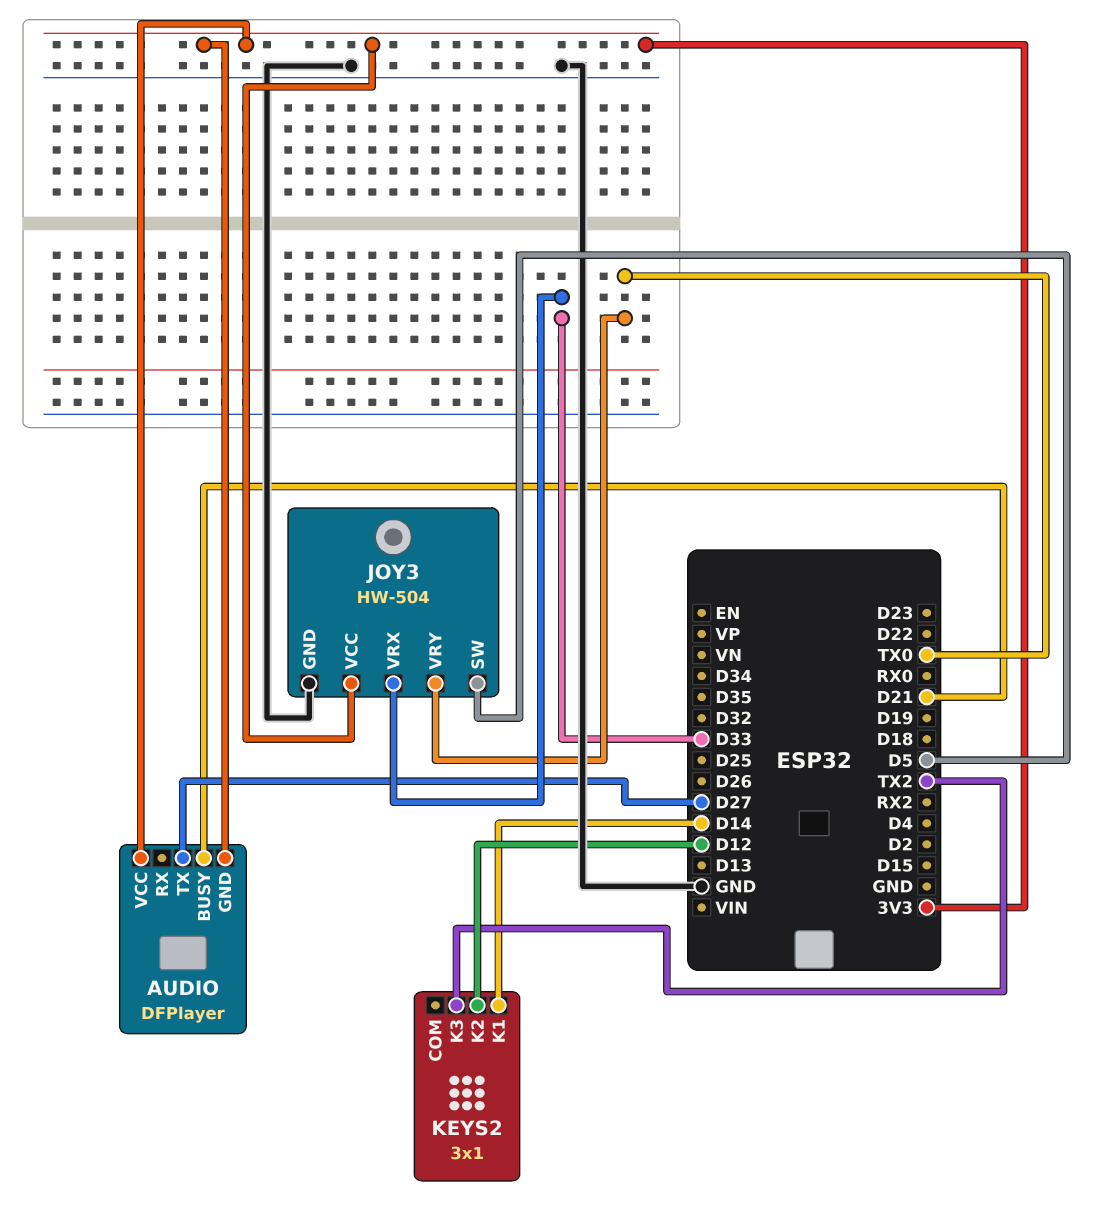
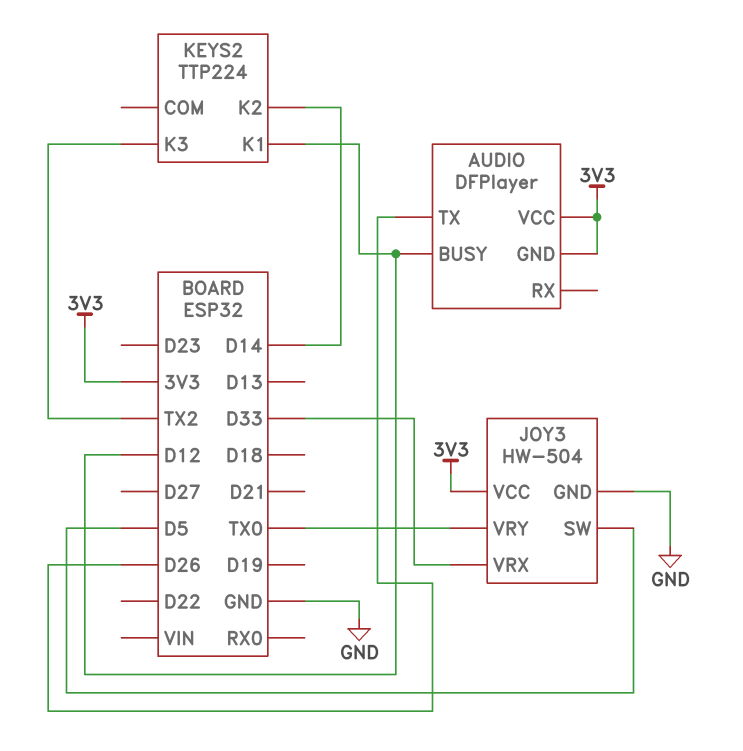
AUDIO pin BUSY: D21 -> D12
AUDIO pin TX: D27 -> D26
KEYS2: 3x1 -> TTP224
KEYS2 pin K1: D14 -> D12
KEYS2 pin K2: D12 -> D14

